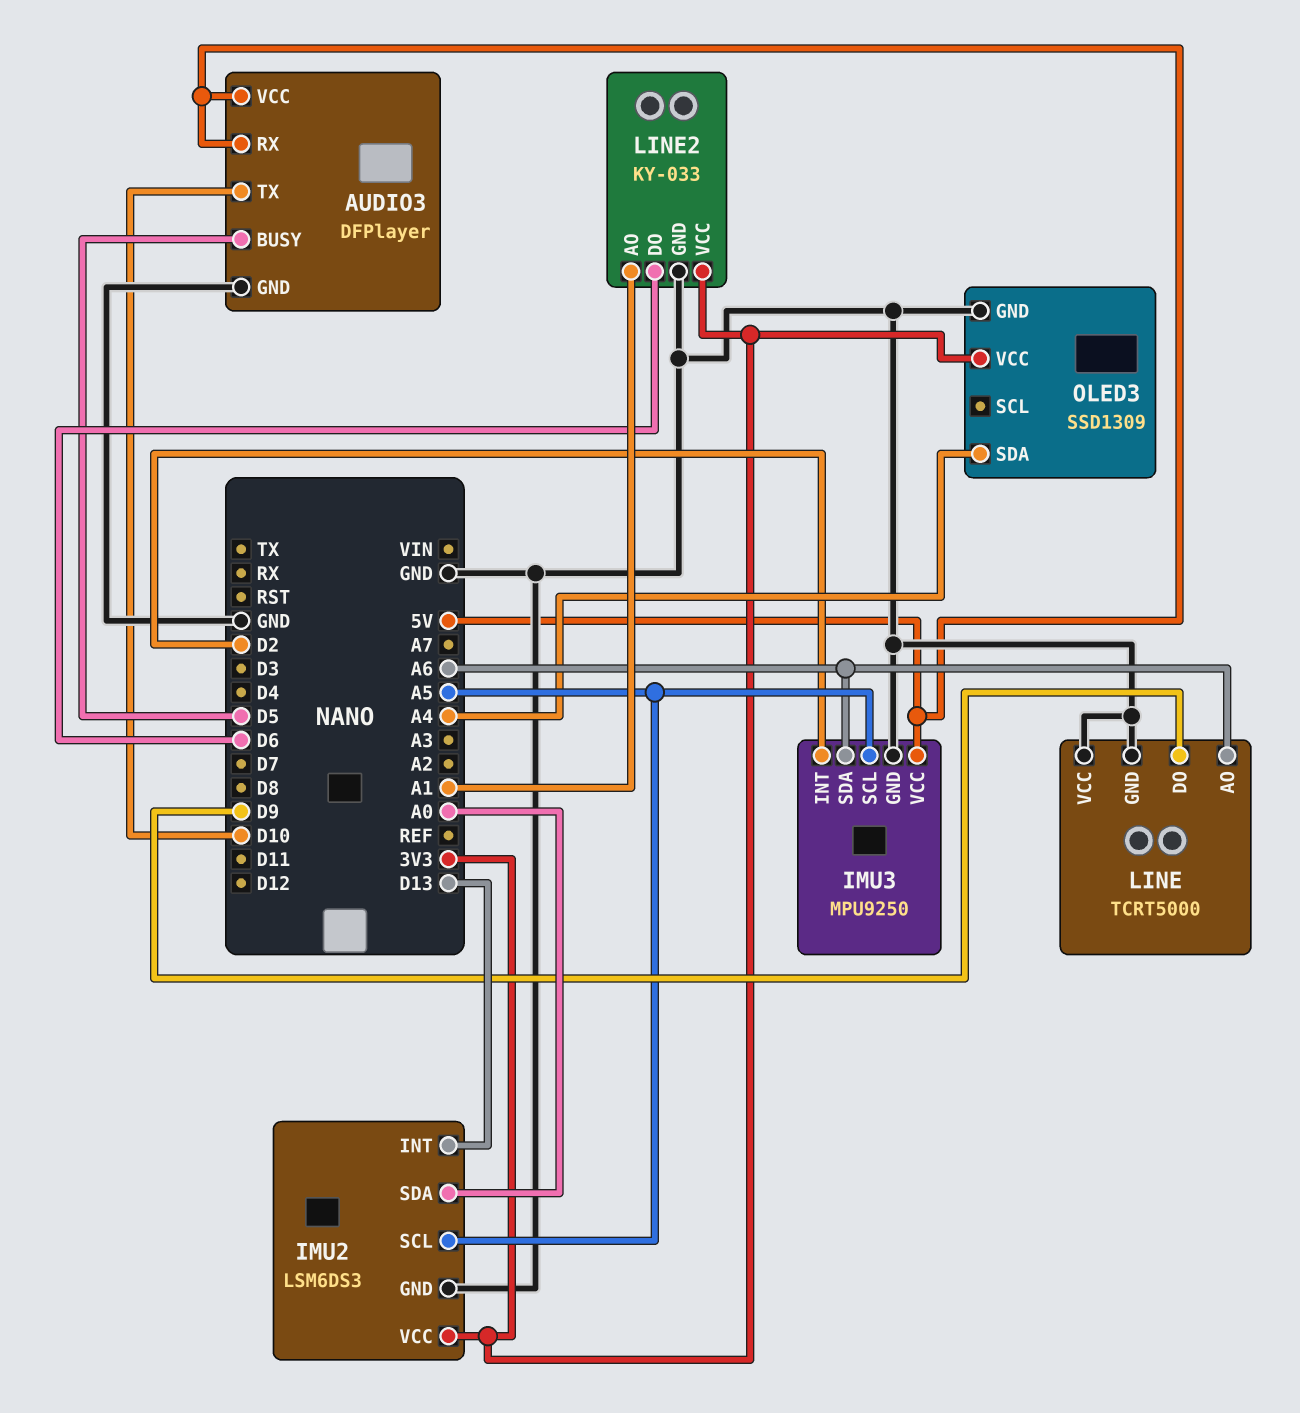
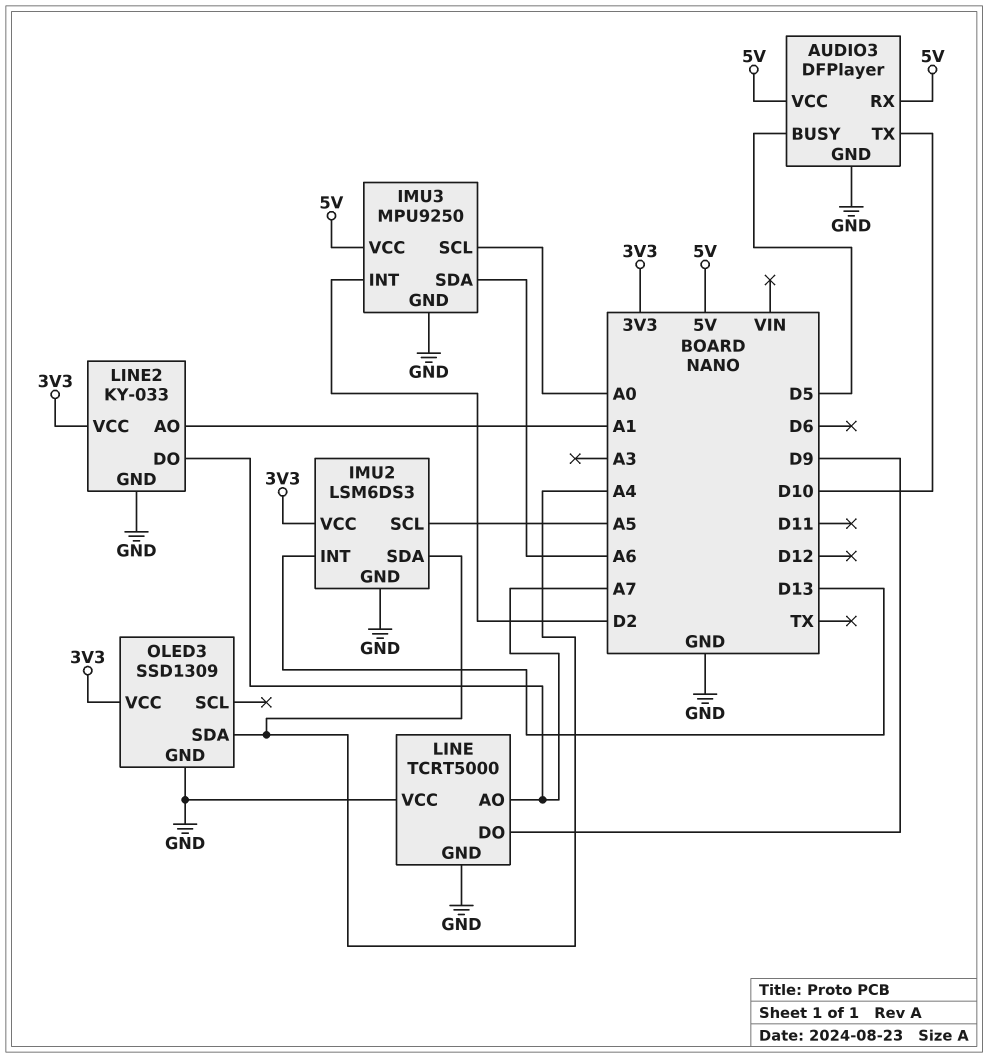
IMU2 pin SDA: A0 -> A4
IMU3 pin SCL: A5 -> A0
LINE pin AO: A6 -> A7
LINE2 pin DO: D6 -> A7

